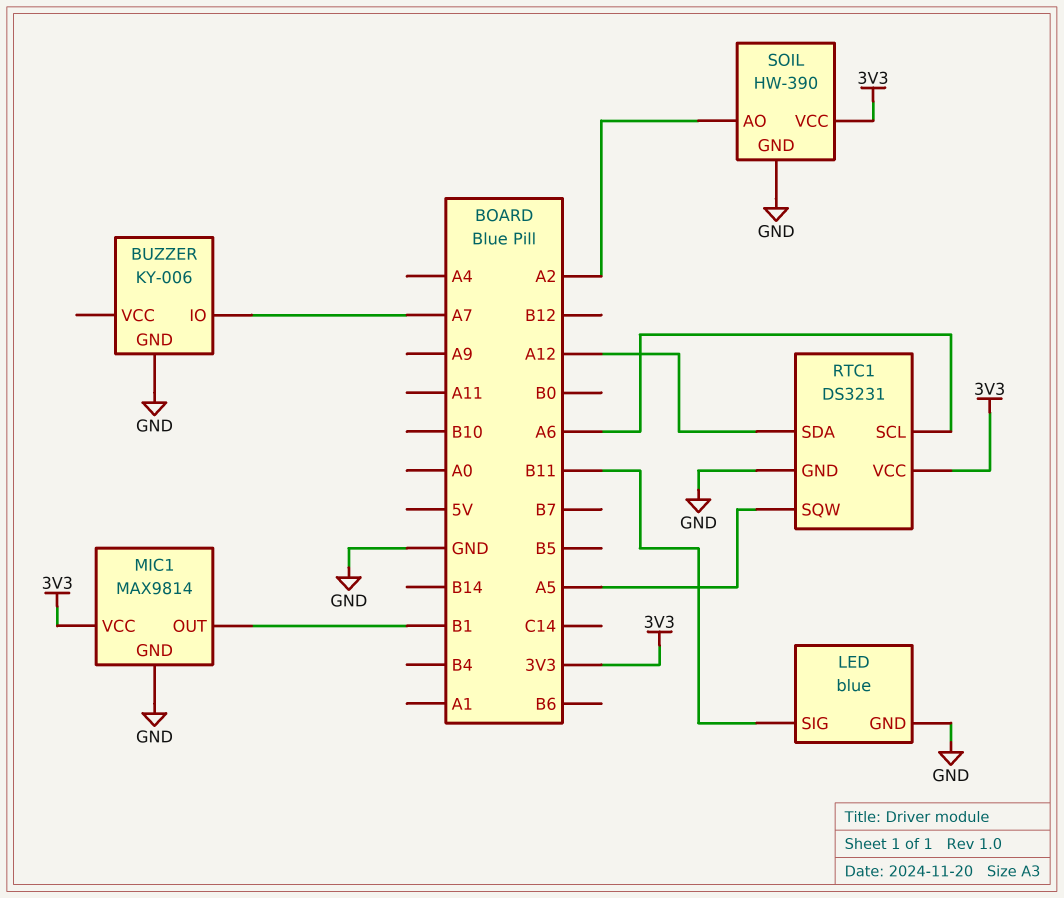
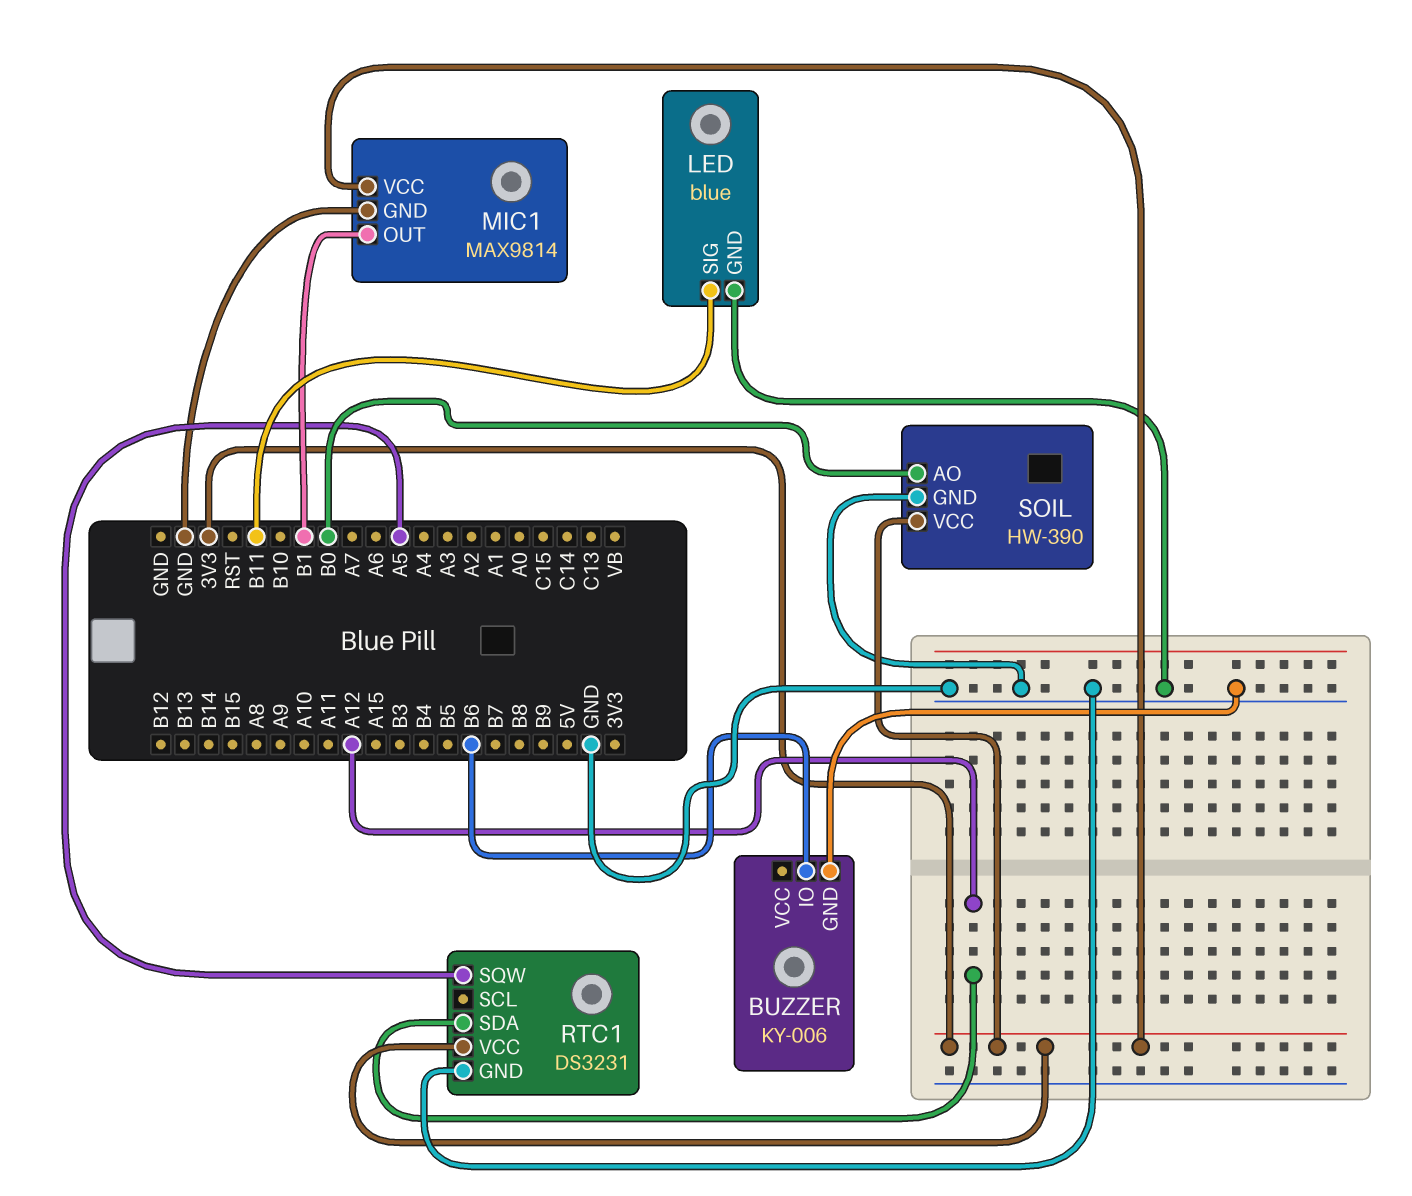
BUZZER pin IO: A7 -> B6
RTC1 pin SCL: A6 -> none
SOIL pin AO: A2 -> B0

